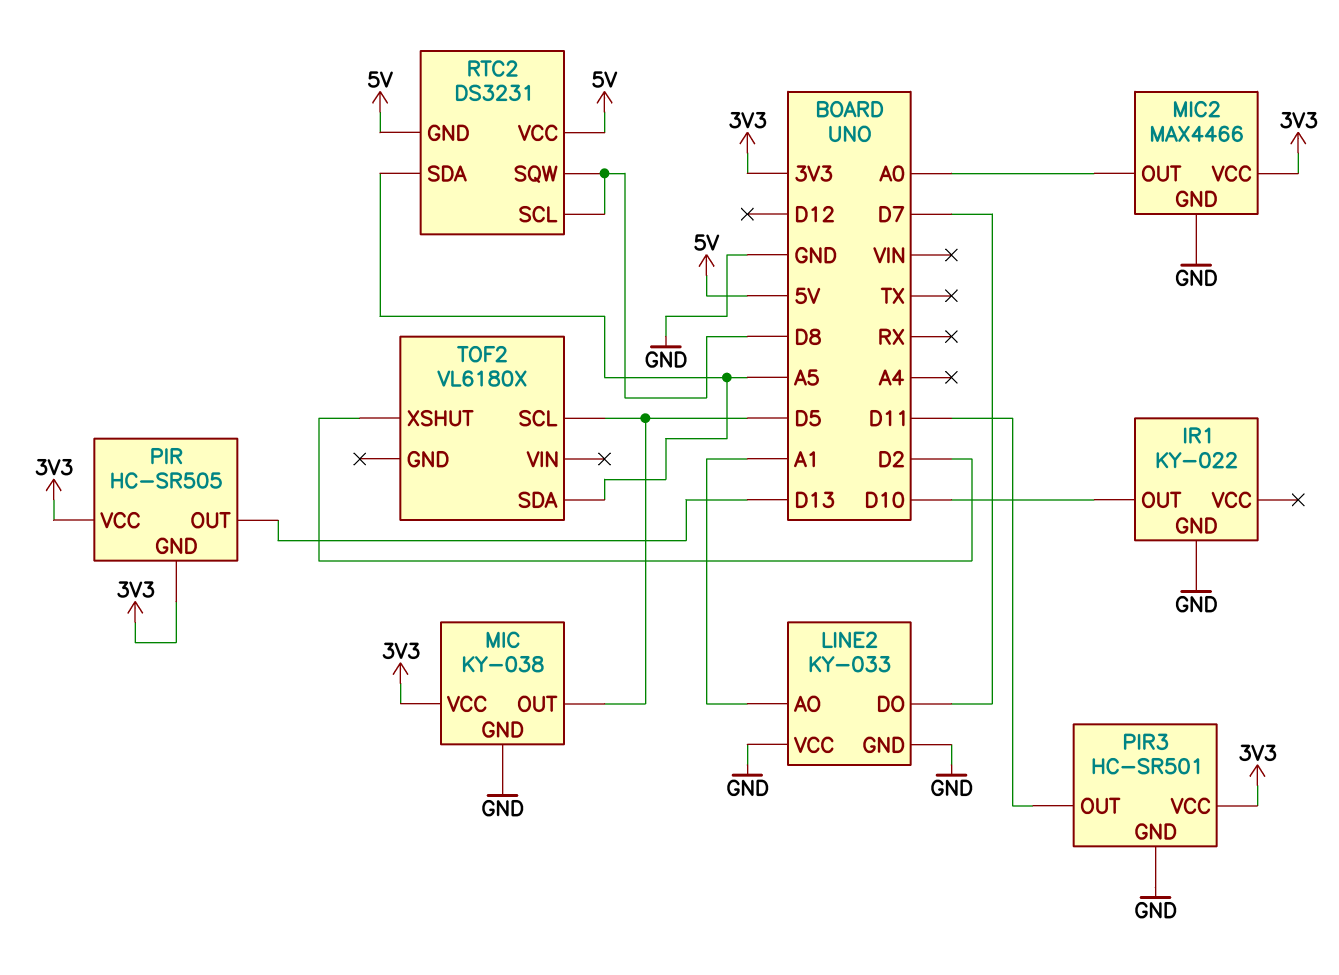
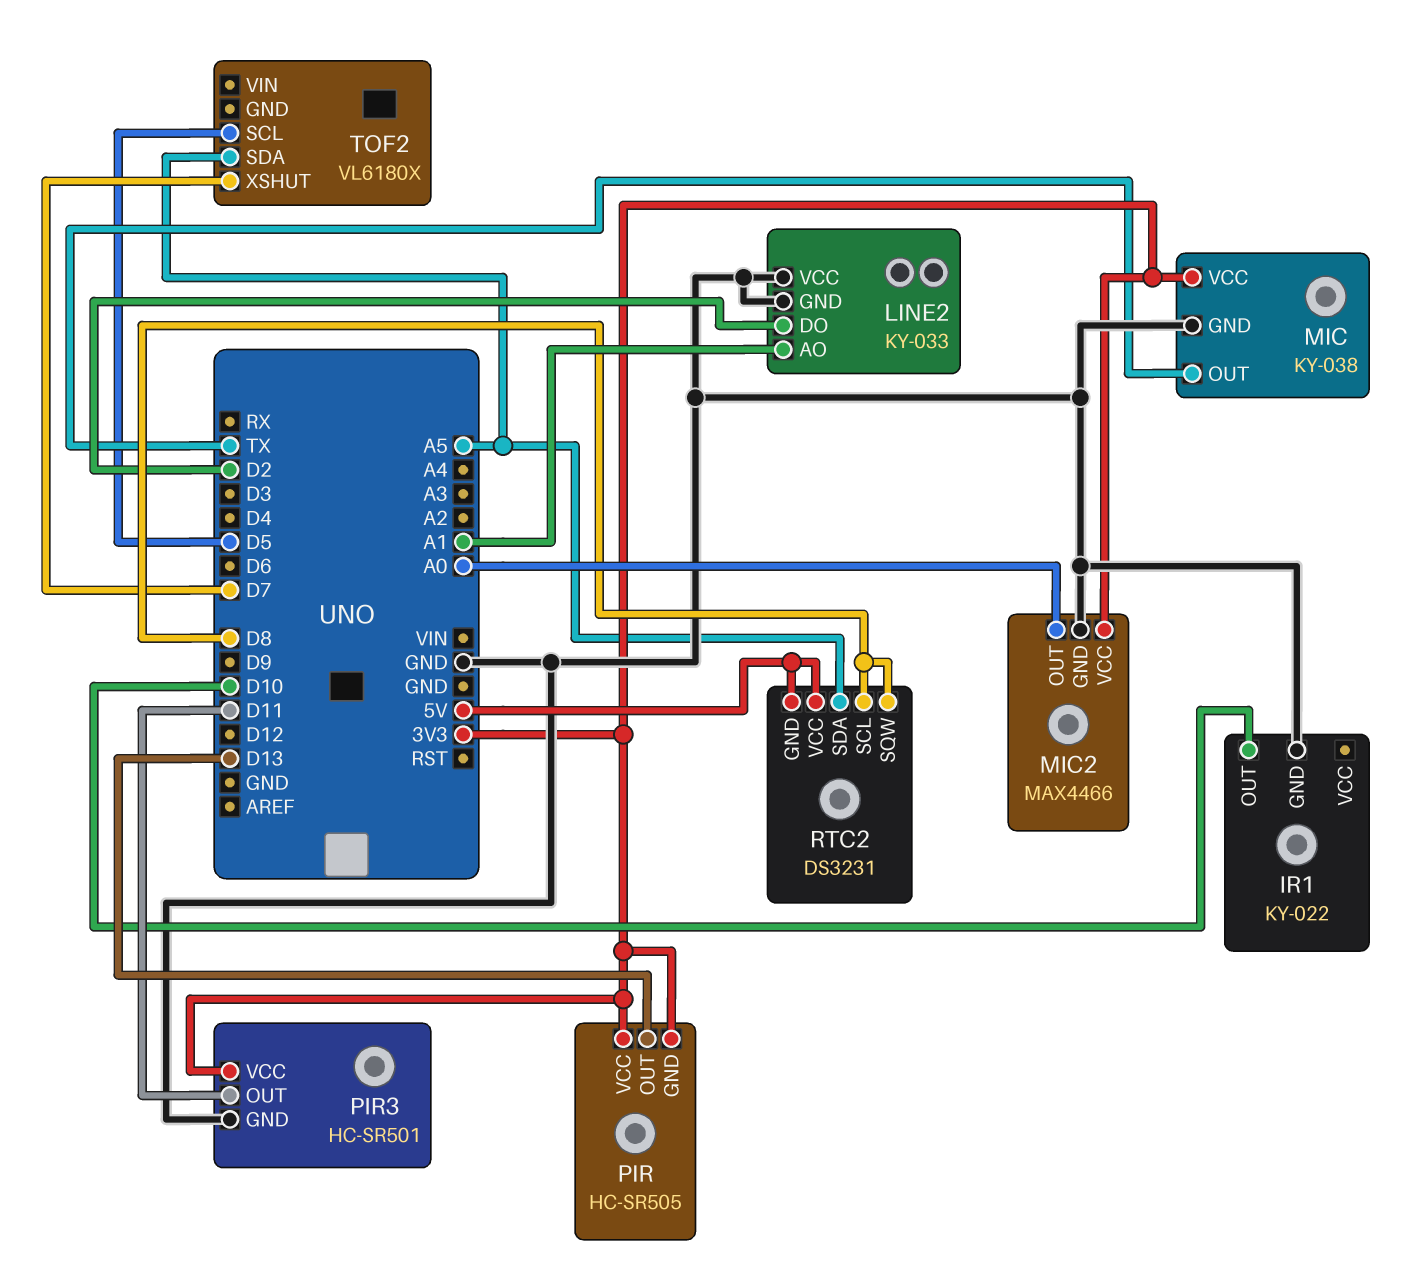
LINE2 pin DO: D7 -> D2
MIC pin OUT: D5 -> TX
TOF2 pin XSHUT: D2 -> D7

